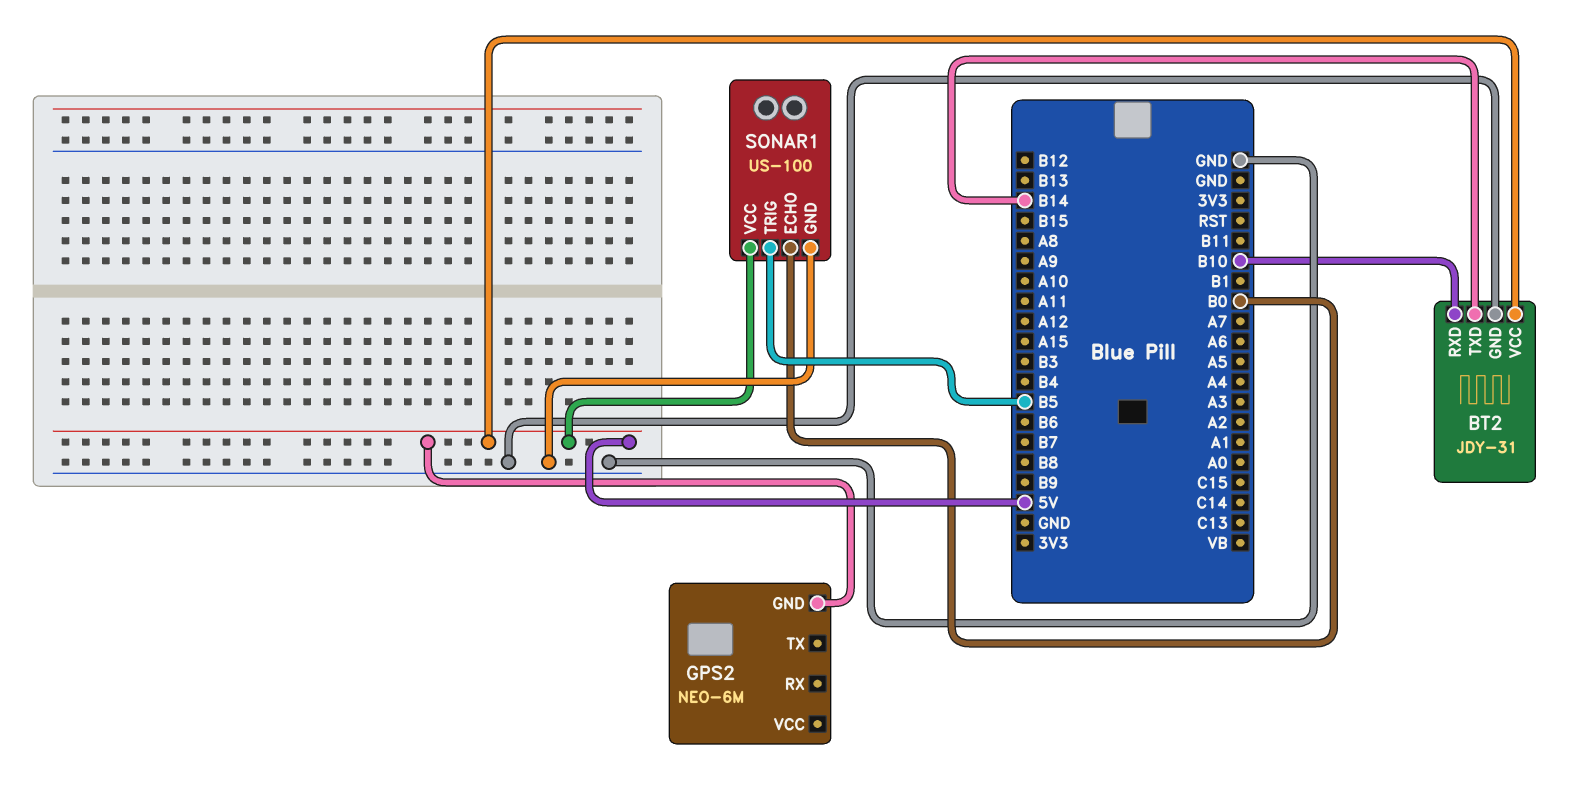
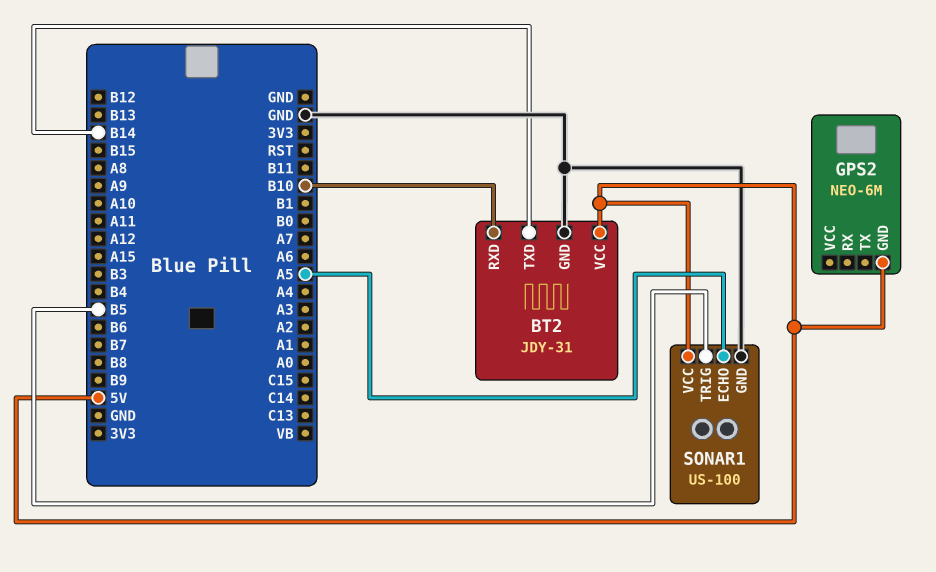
SONAR1 pin ECHO: B0 -> A5

